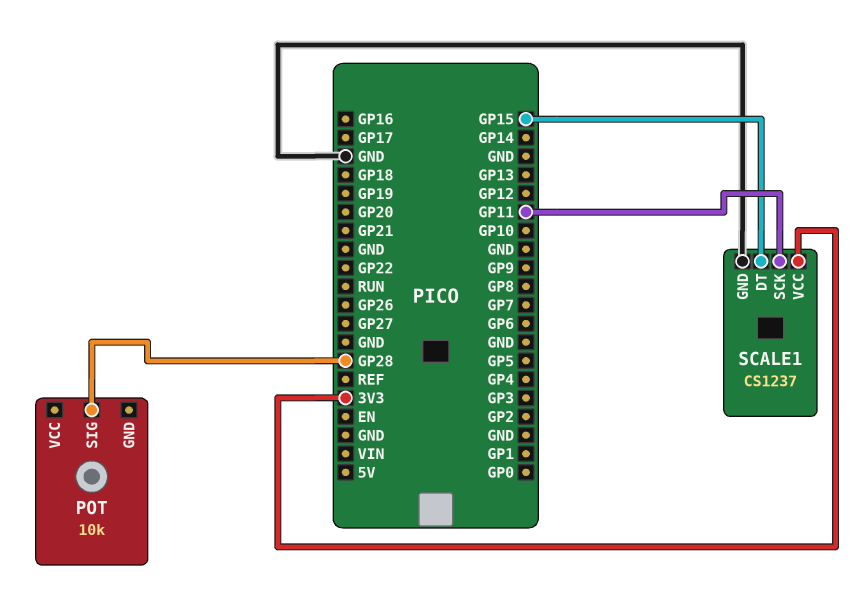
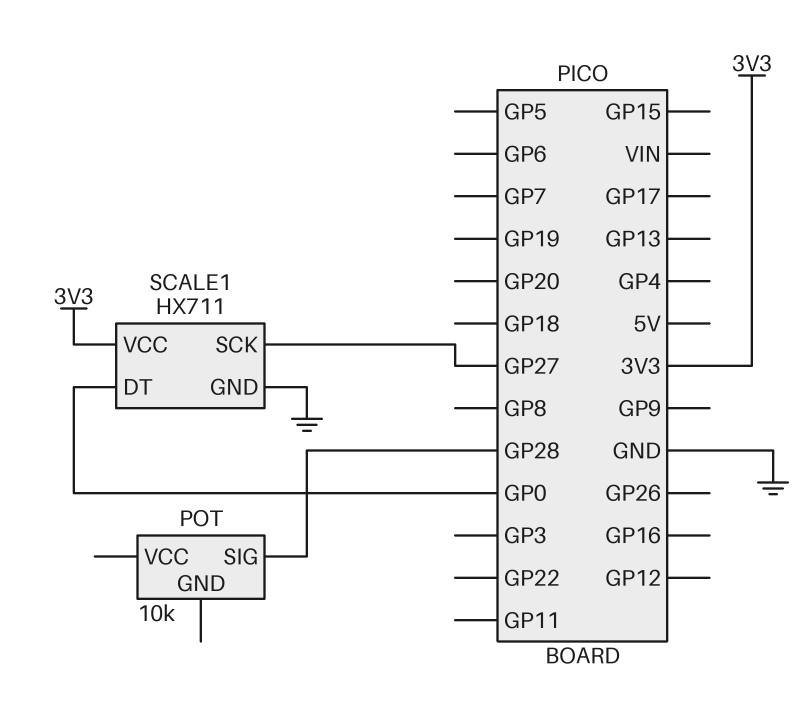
SCALE1: CS1237 -> HX711
SCALE1 pin DT: GP15 -> GP0
SCALE1 pin SCK: GP11 -> GP27

